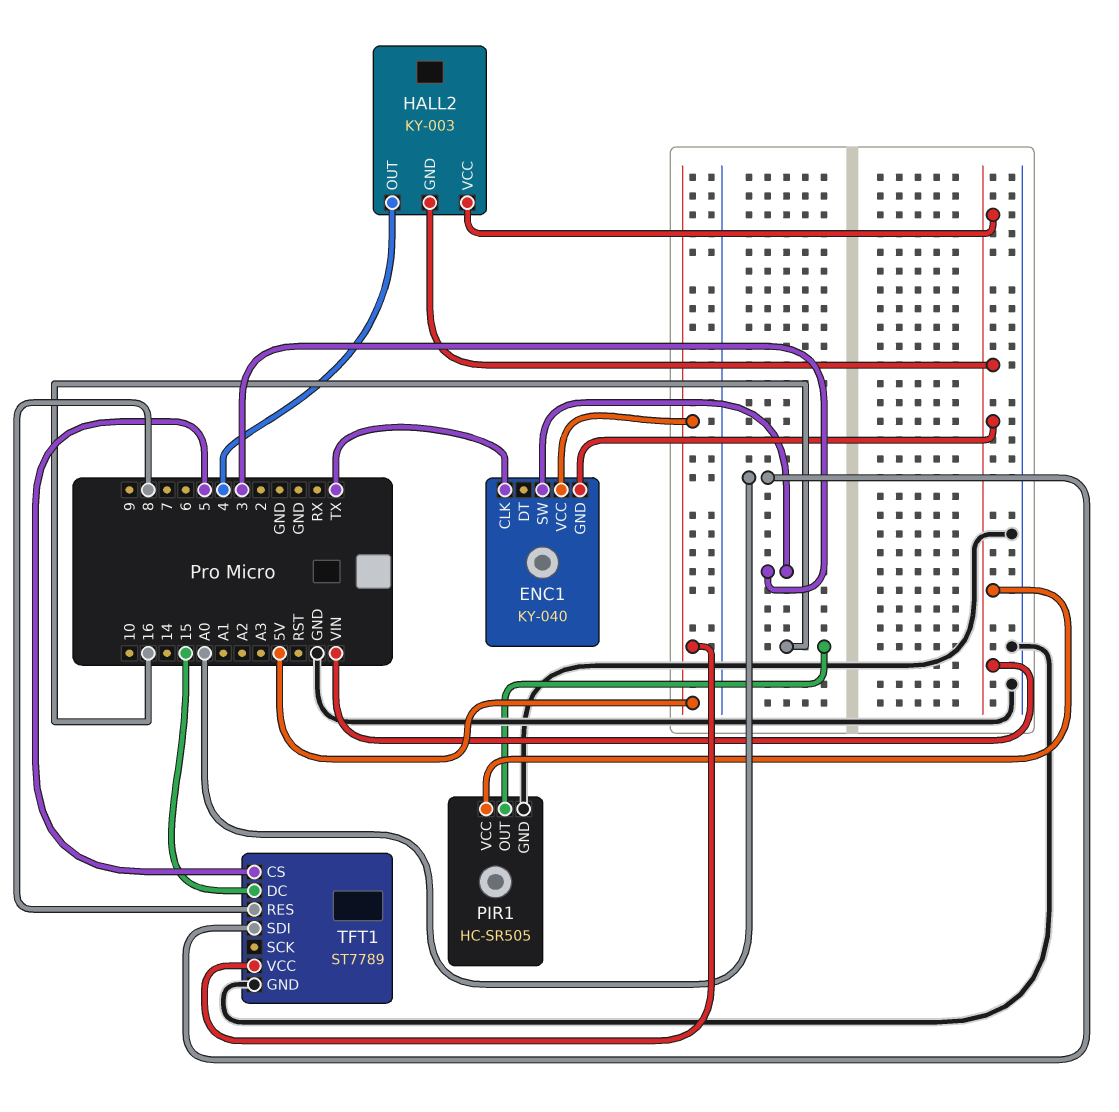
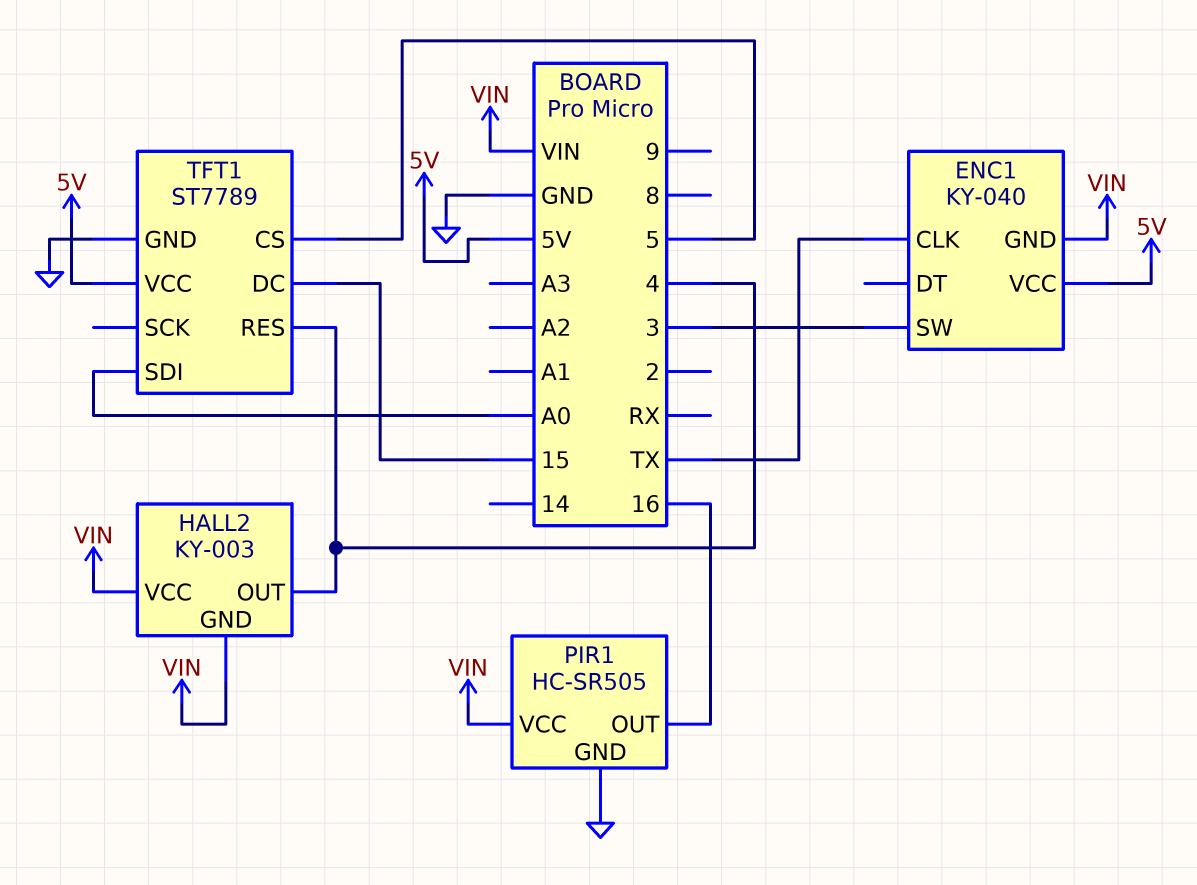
TFT1 pin RES: 8 -> 4

